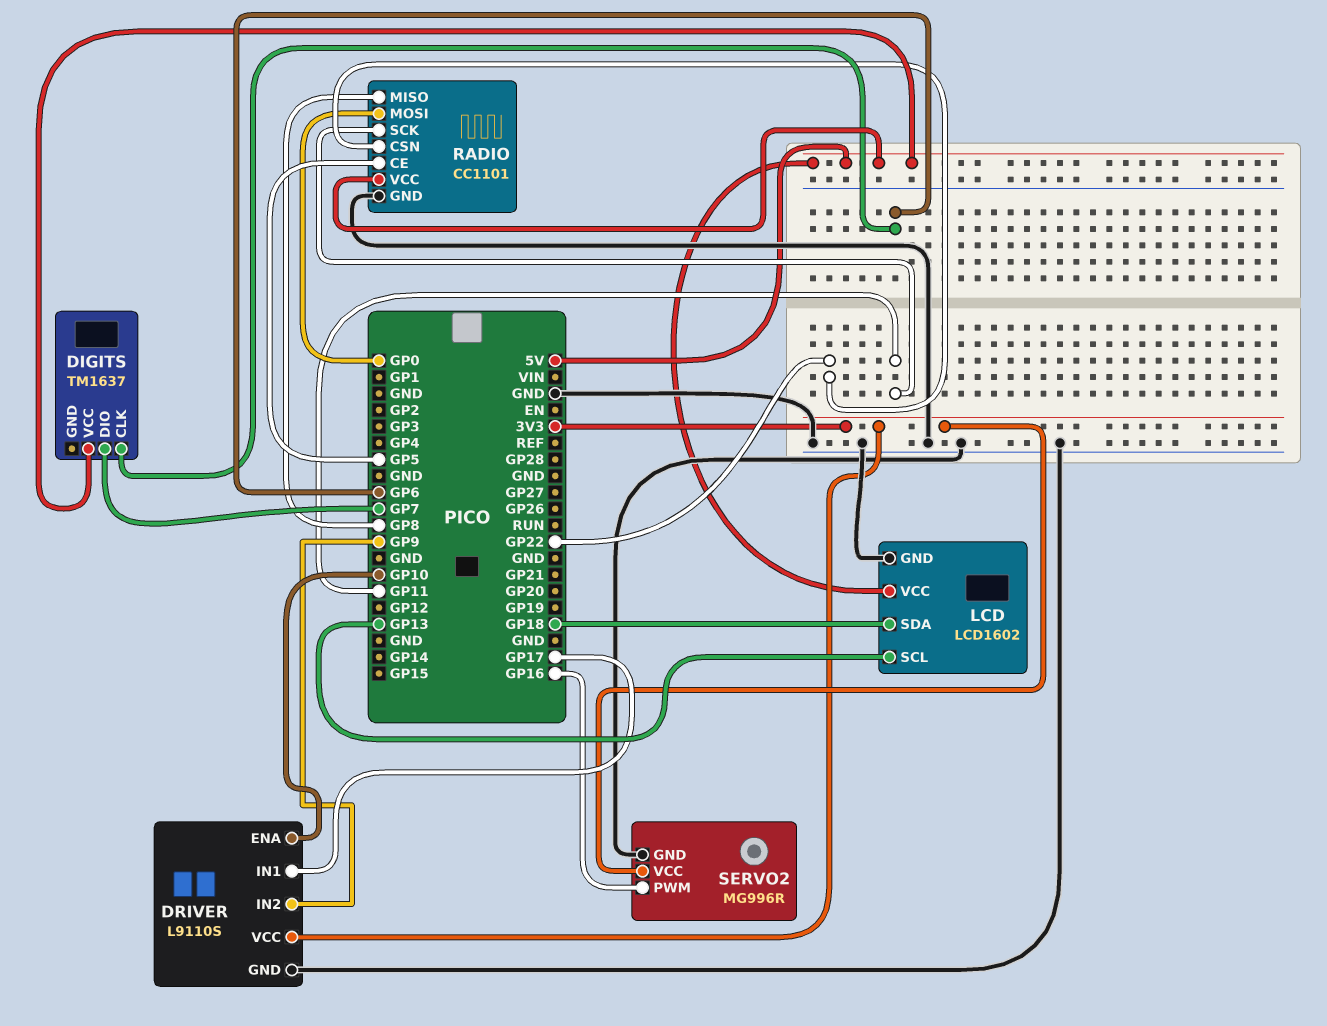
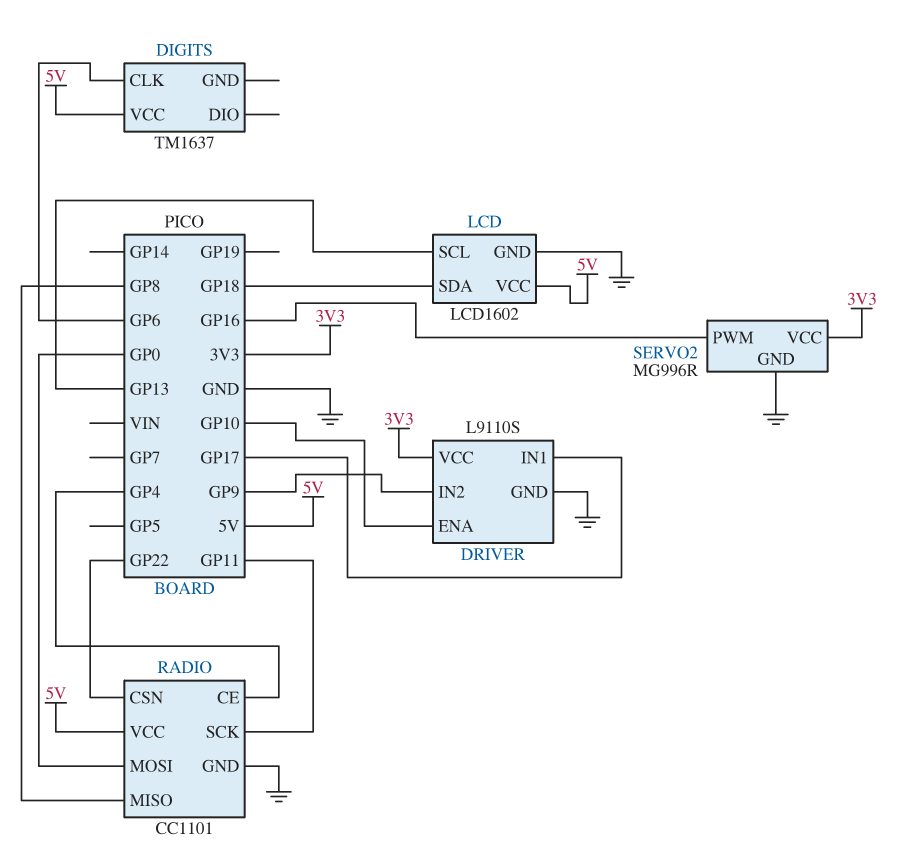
DIGITS pin DIO: GP7 -> none
RADIO pin CE: GP5 -> GP4

